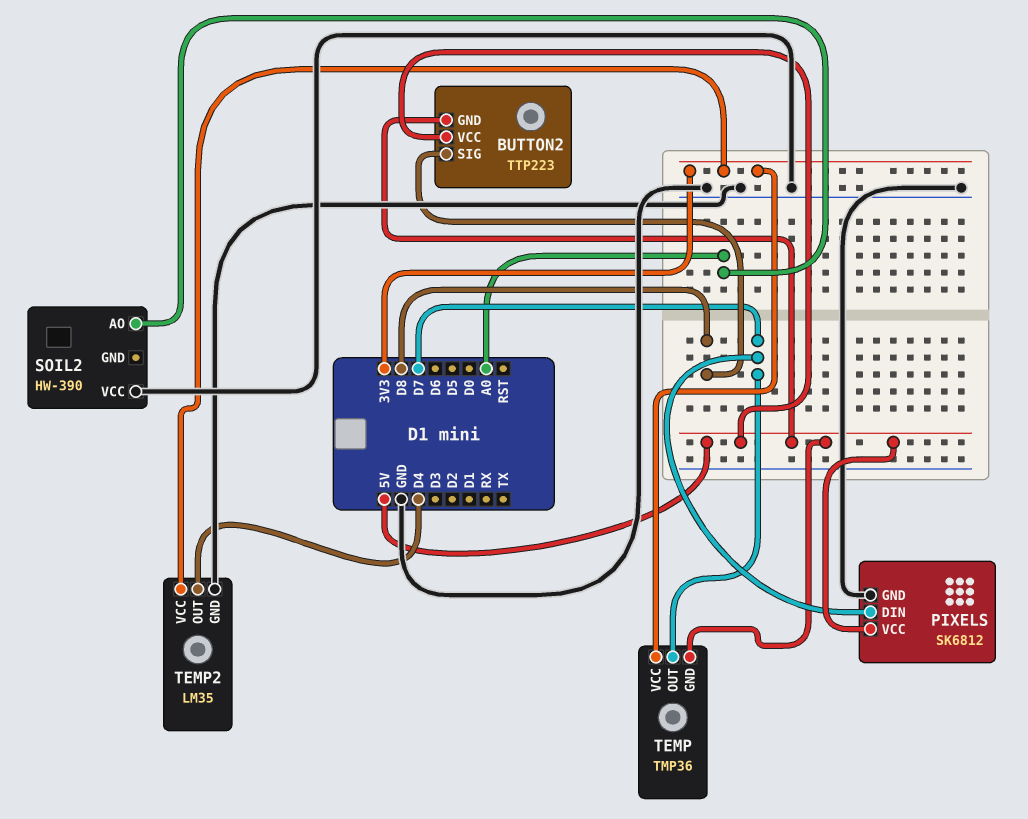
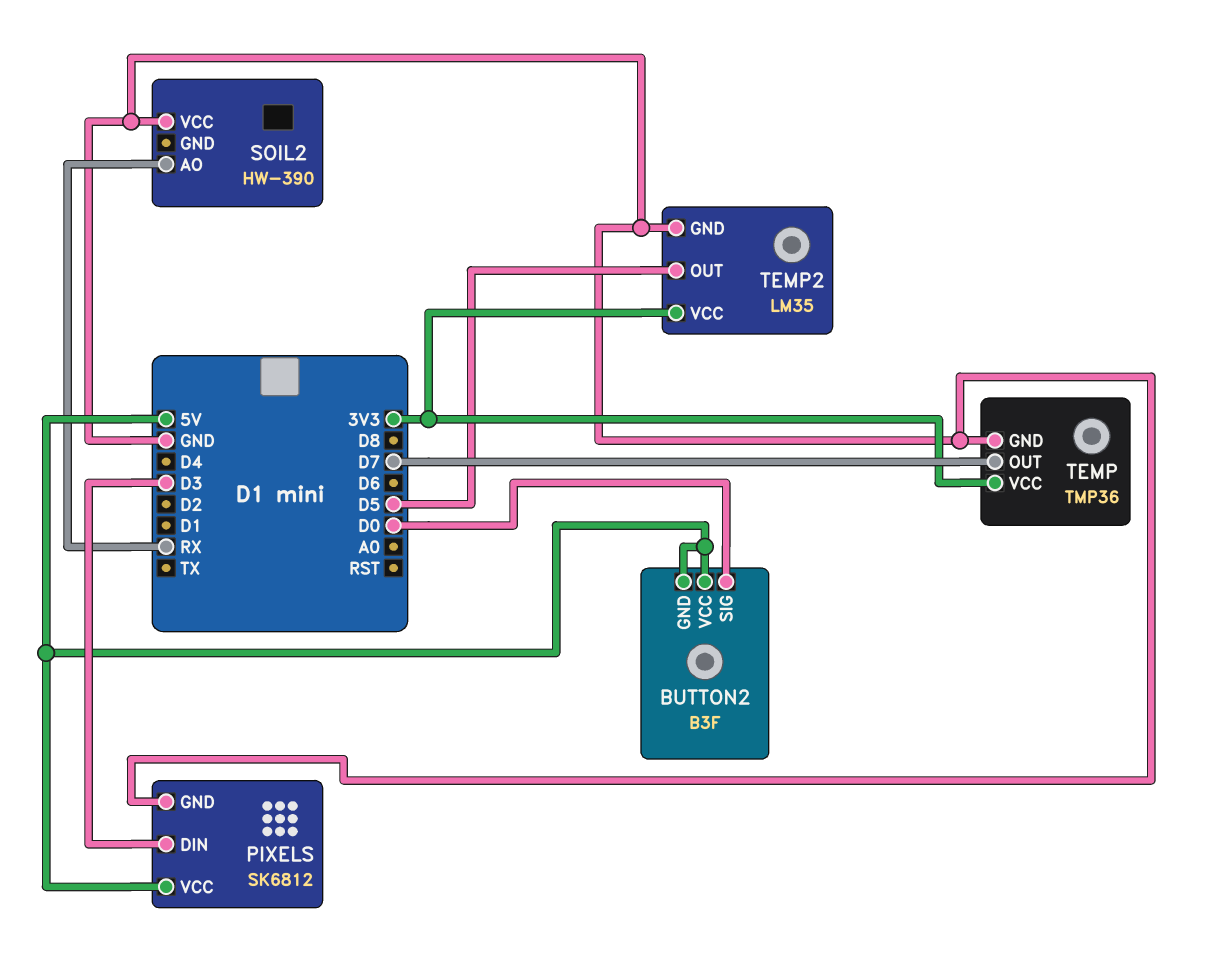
BUTTON2: TTP223 -> B3F
BUTTON2 pin SIG: D8 -> D0
PIXELS pin DIN: D7 -> D3
SOIL2 pin AO: A0 -> RX
TEMP pin GND: 5V -> GND
TEMP2 pin OUT: D4 -> D5

